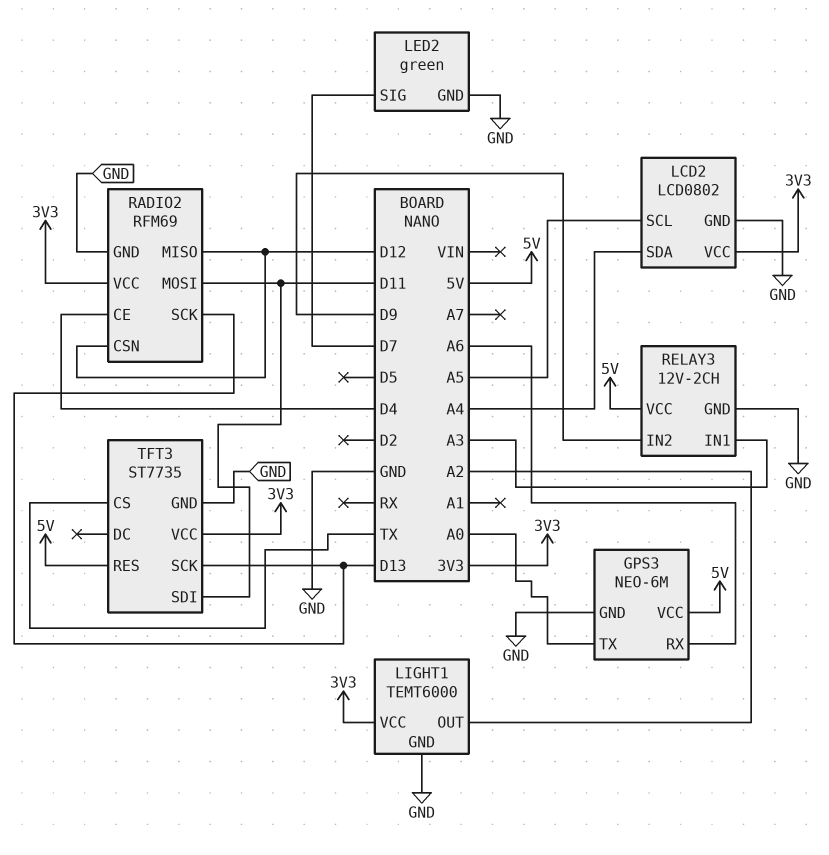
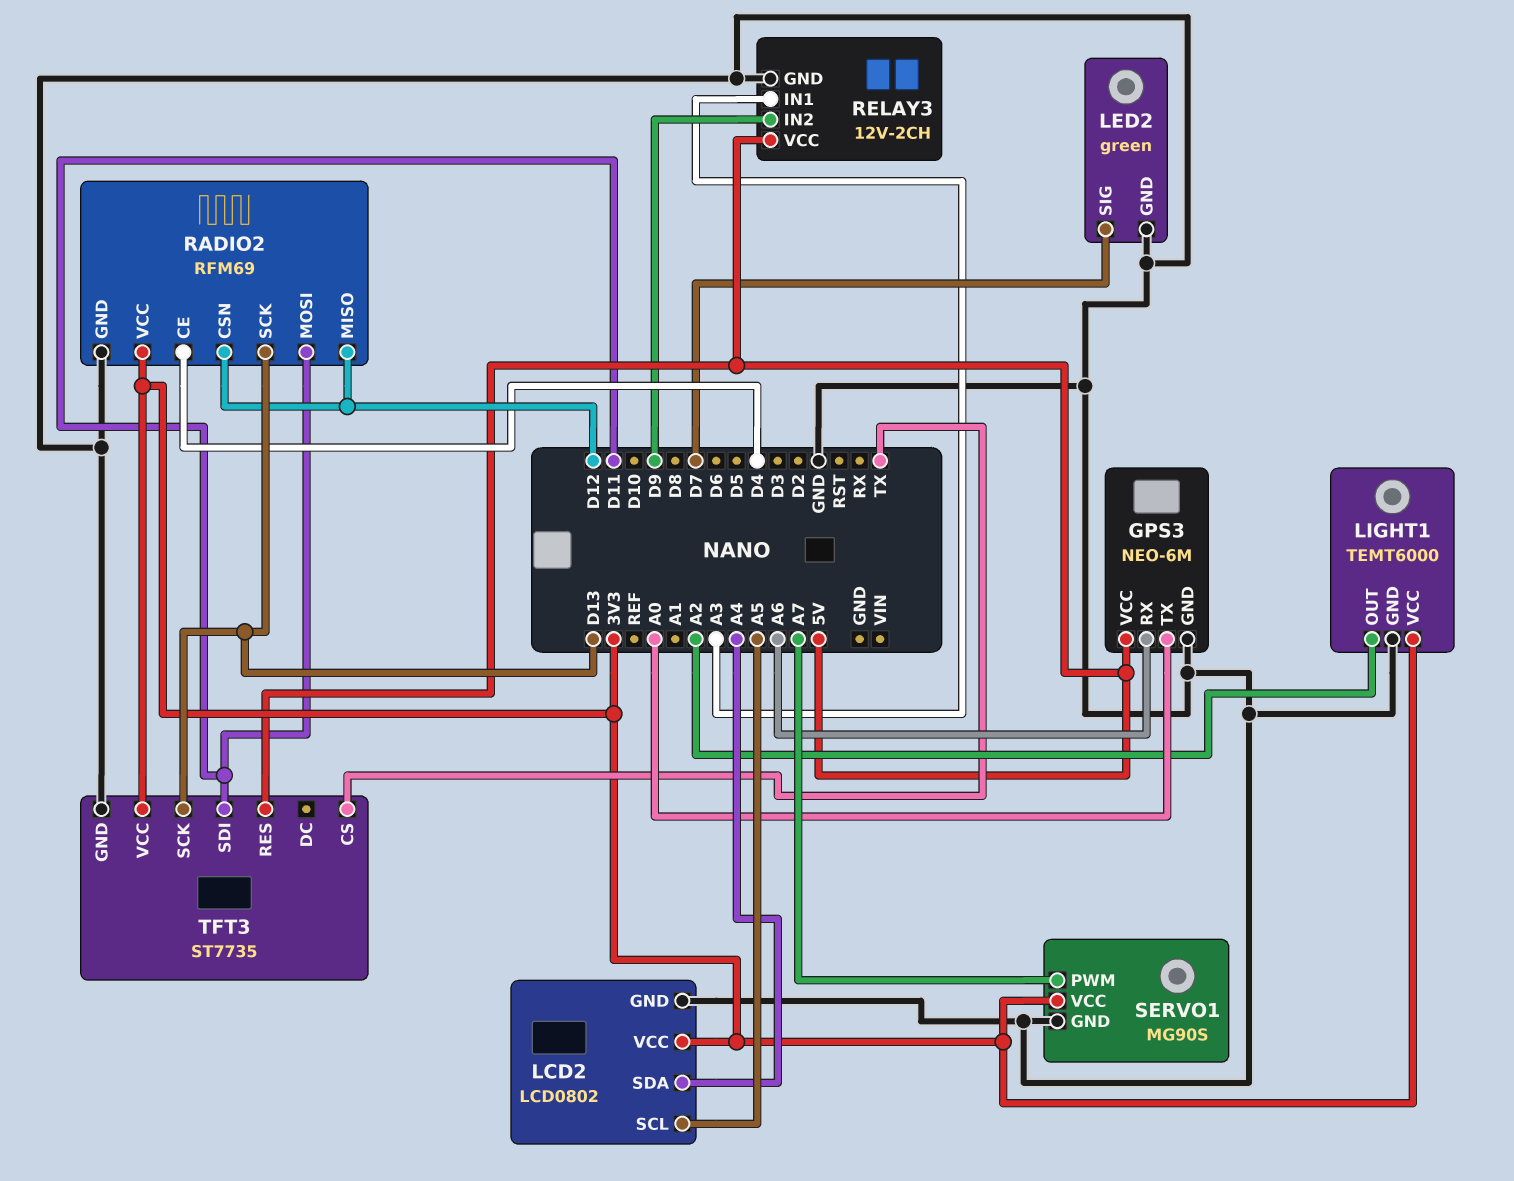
SERVO1: none -> MG90S
SERVO1 pin GND: none -> GND
SERVO1 pin PWM: none -> A7
SERVO1 pin VCC: none -> 3V3

